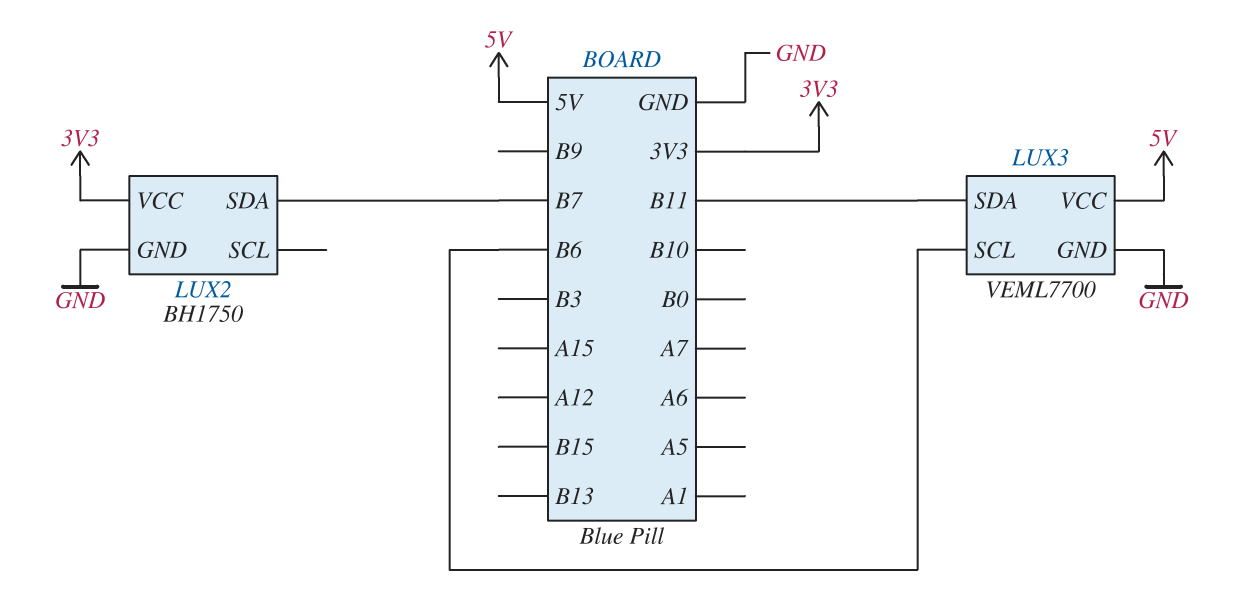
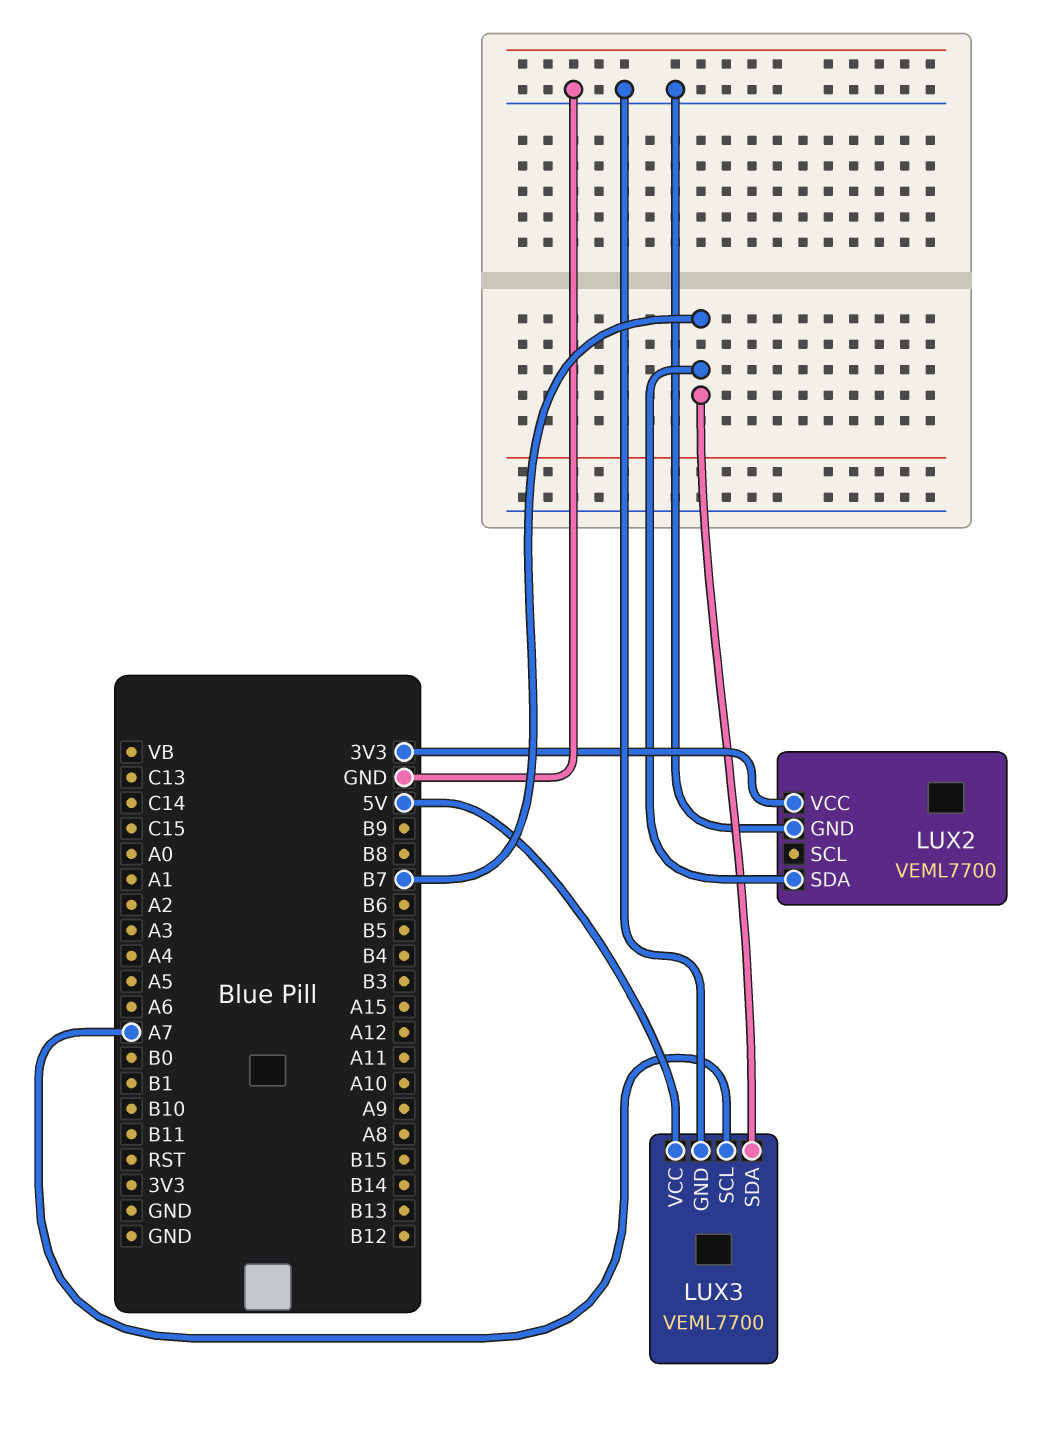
LUX2: BH1750 -> VEML7700
LUX3 pin SCL: B6 -> A7
LUX3 pin SDA: B11 -> B7

